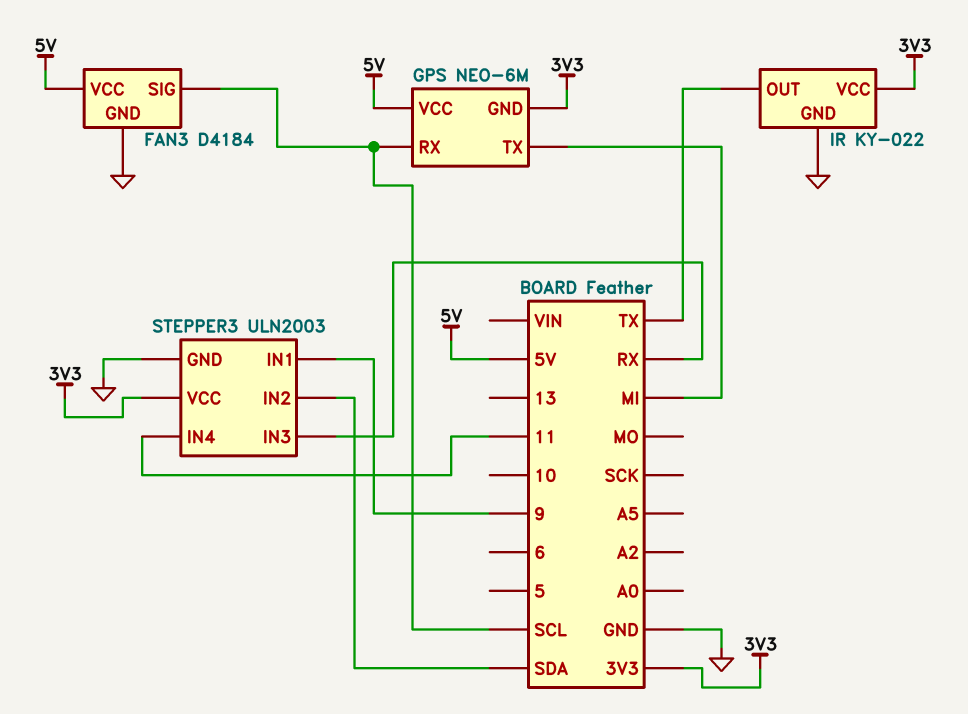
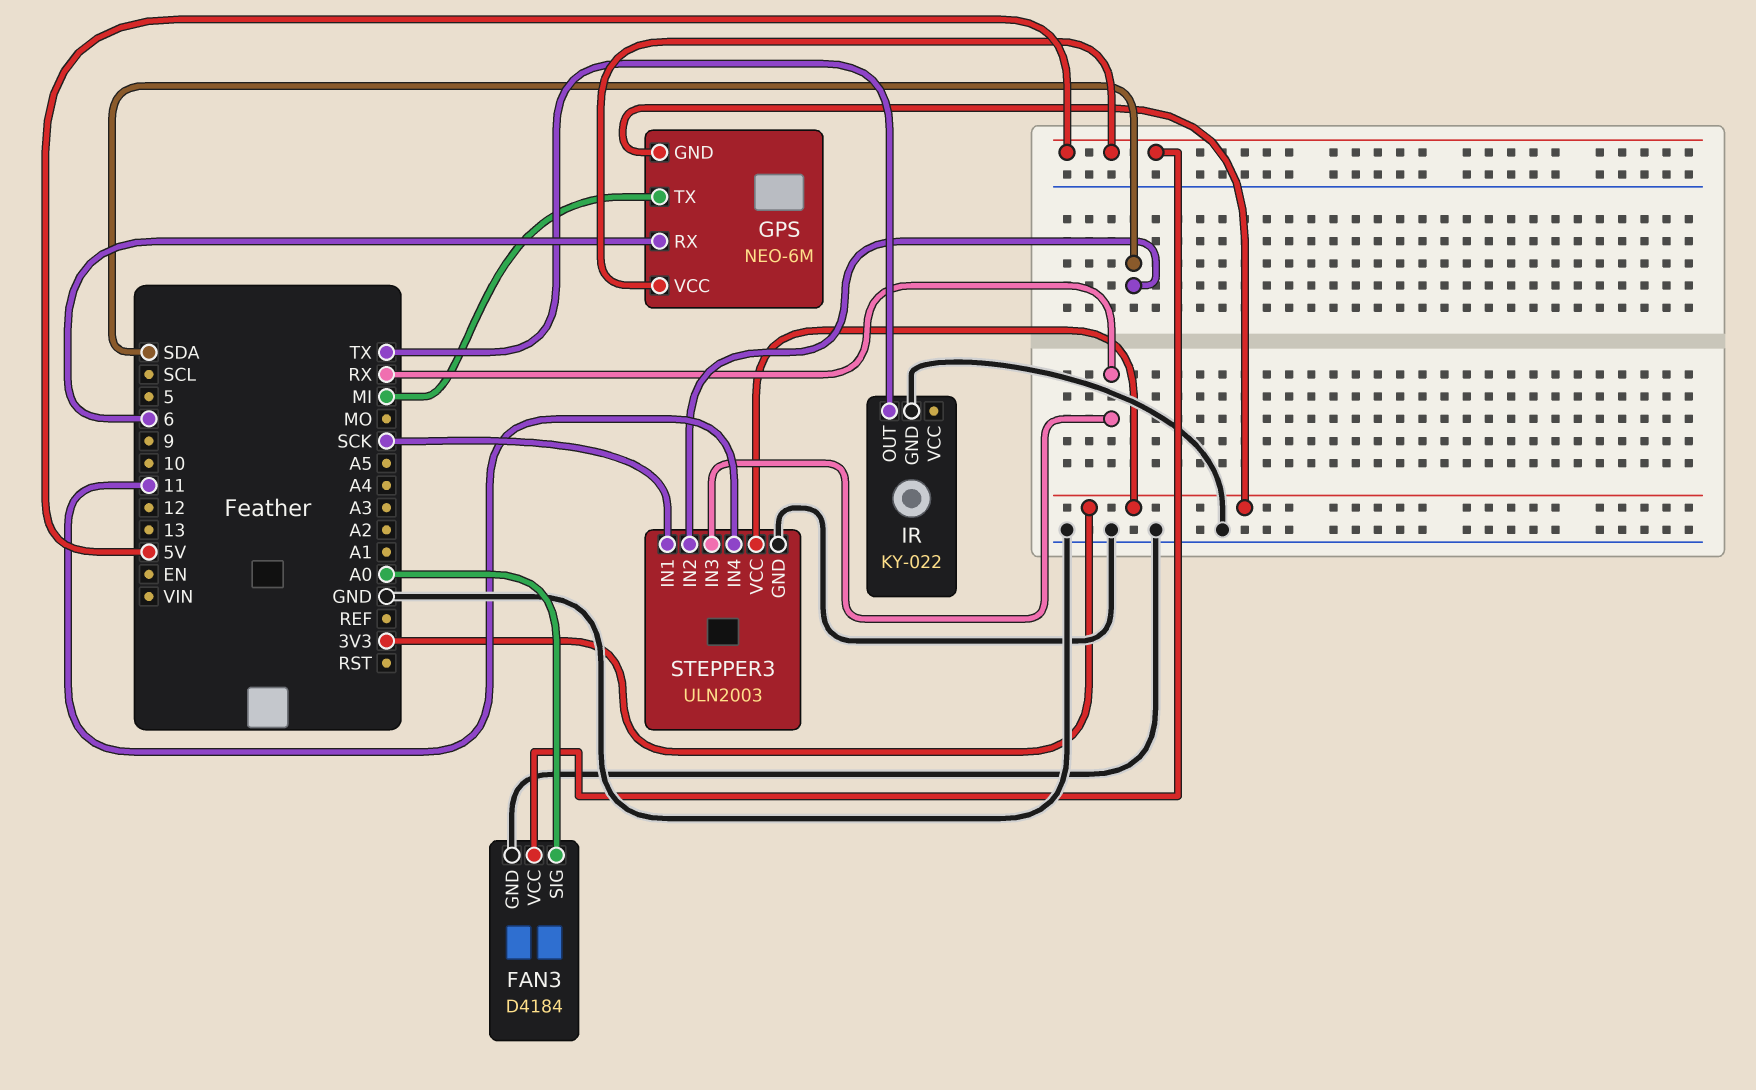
FAN3 pin SIG: SCL -> A0
GPS pin RX: SCL -> 6
IR pin VCC: 3V3 -> none
STEPPER3 pin IN1: 9 -> SCK

